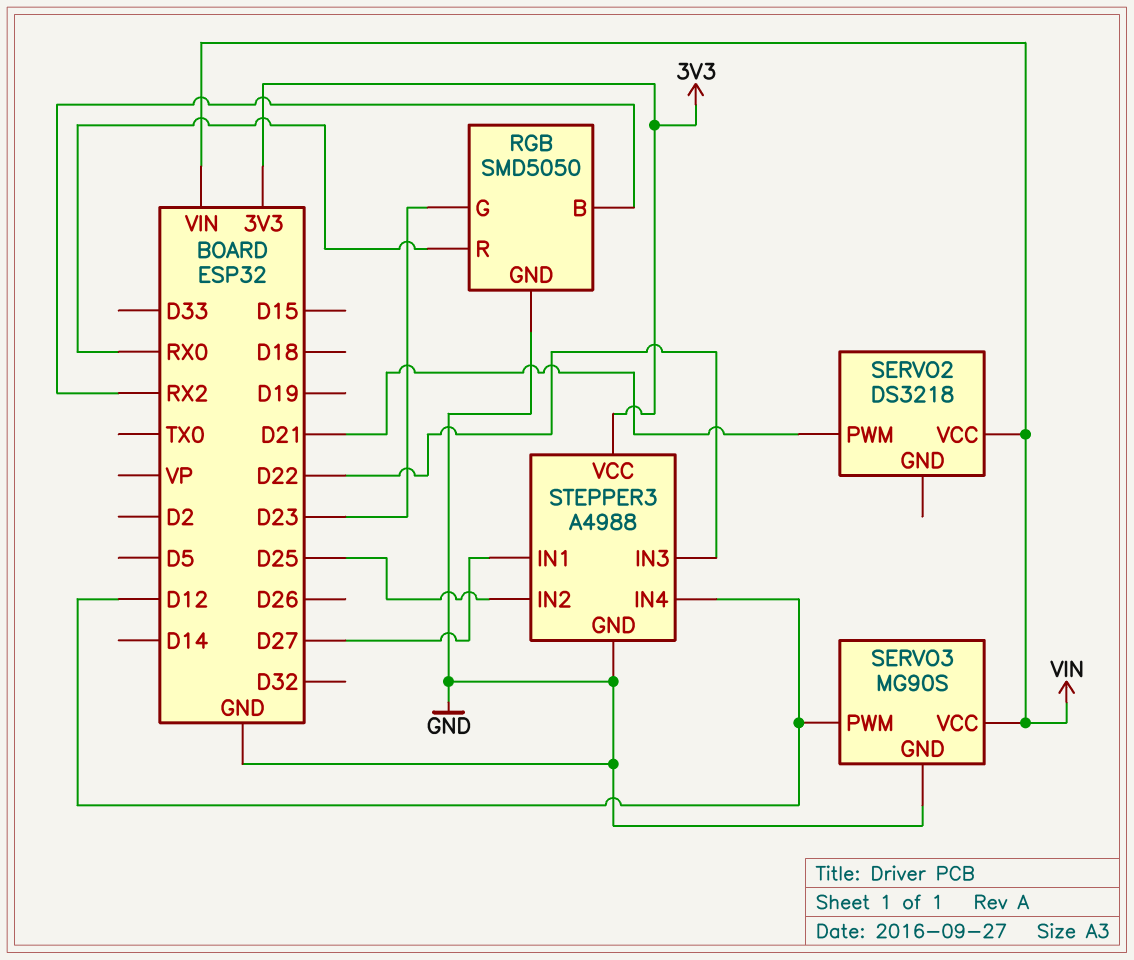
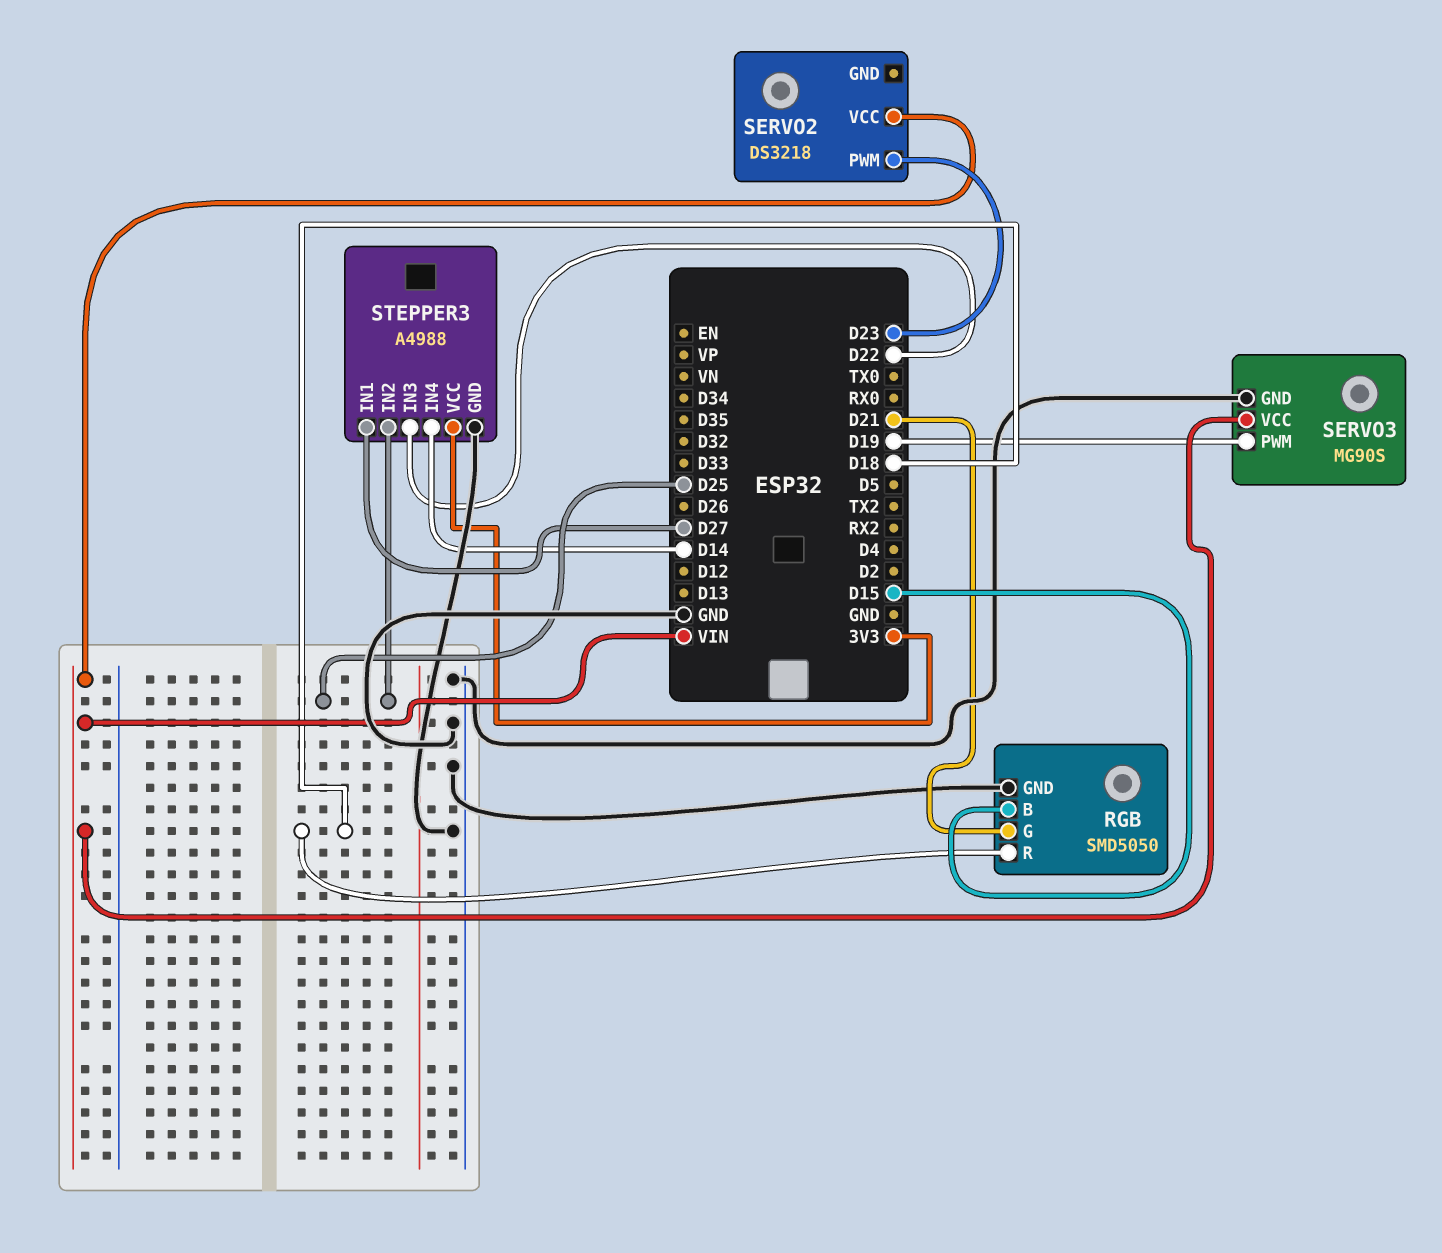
RGB pin B: RX2 -> D15
RGB pin G: D23 -> D21
RGB pin R: RX0 -> D18
SERVO2 pin PWM: D21 -> D23
SERVO3 pin PWM: D12 -> D19
STEPPER3 pin IN4: D12 -> D14

